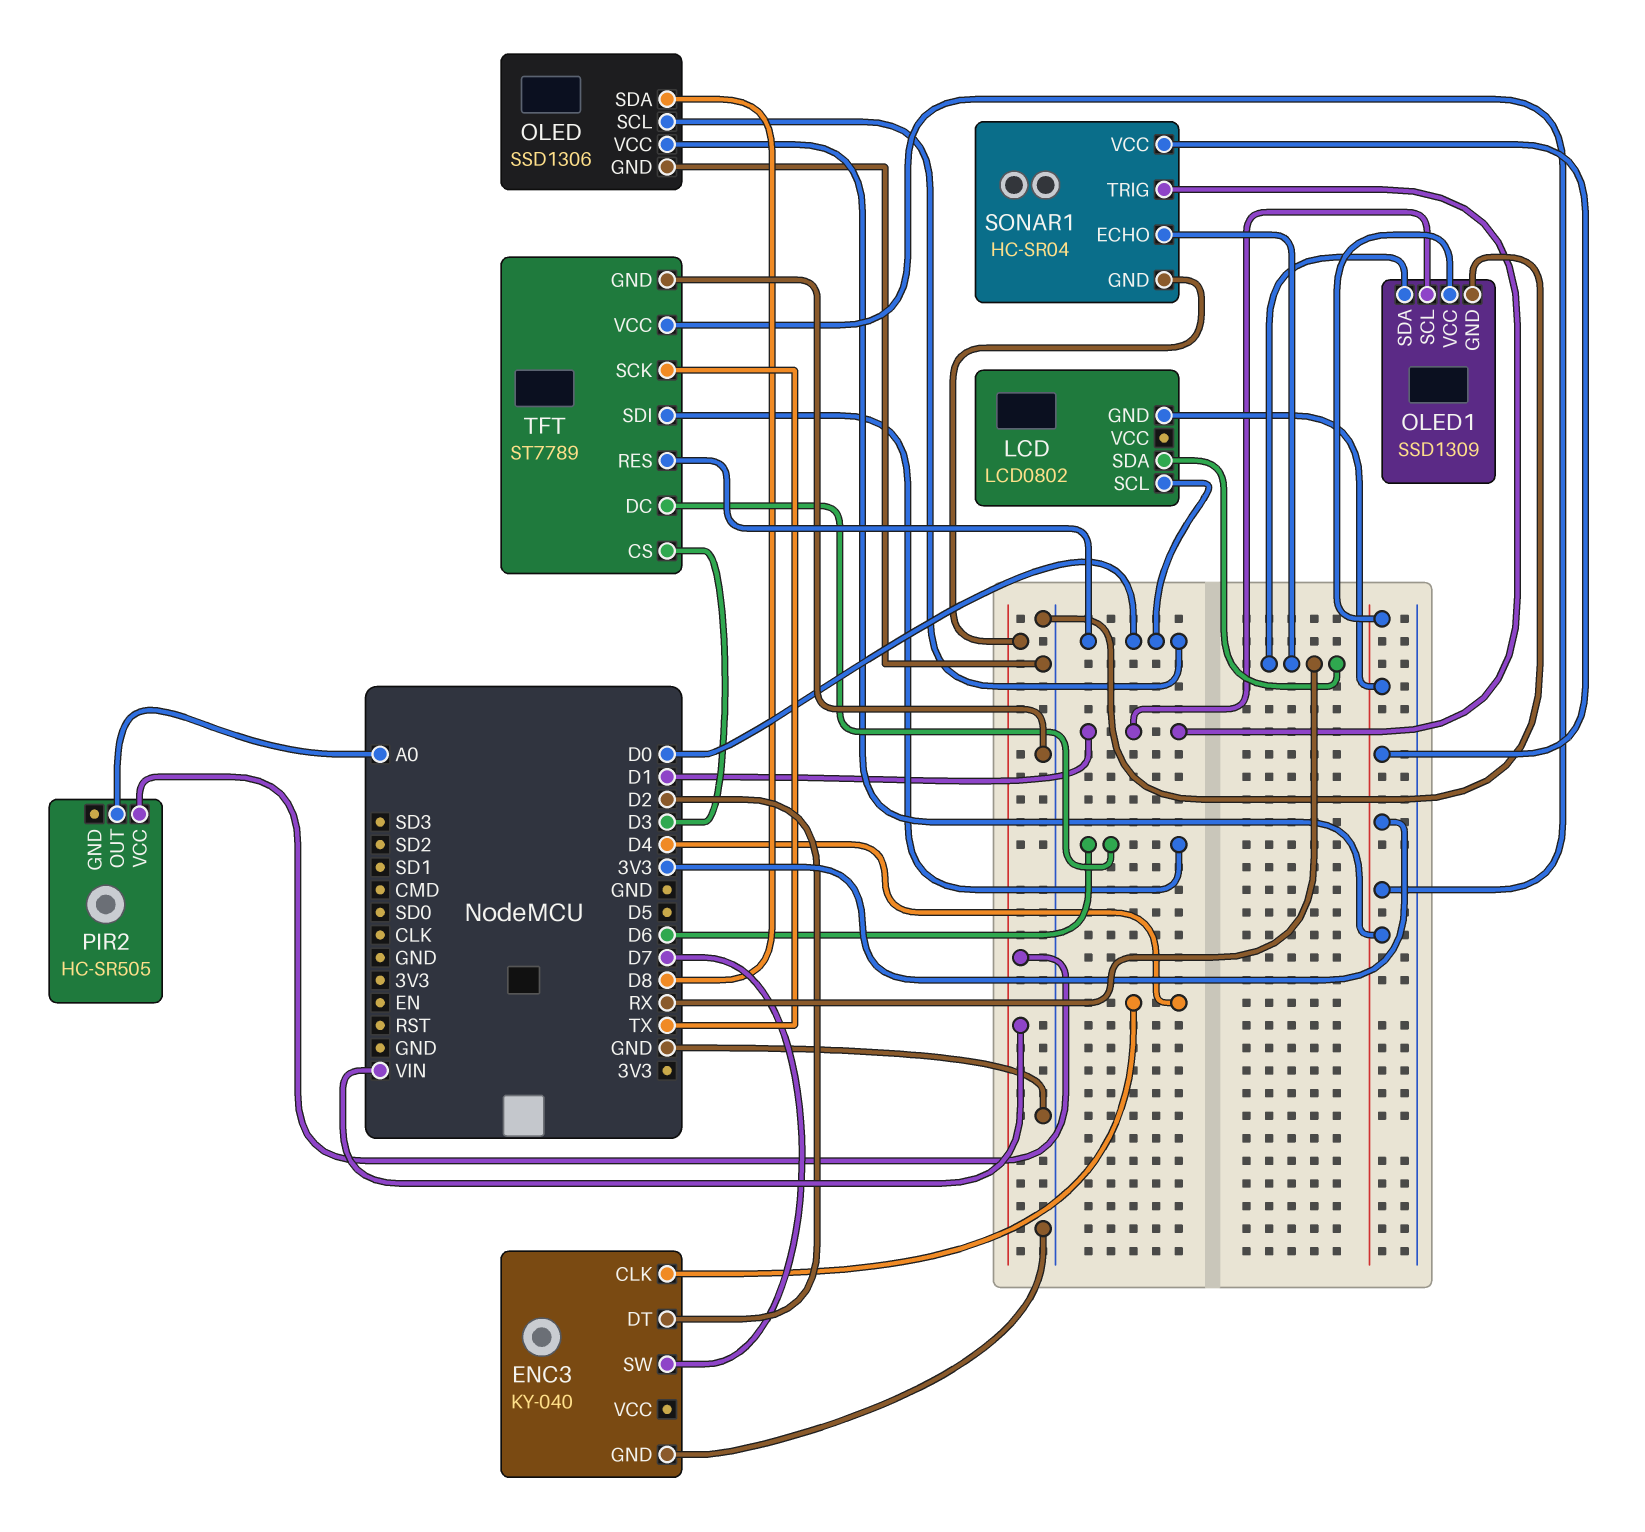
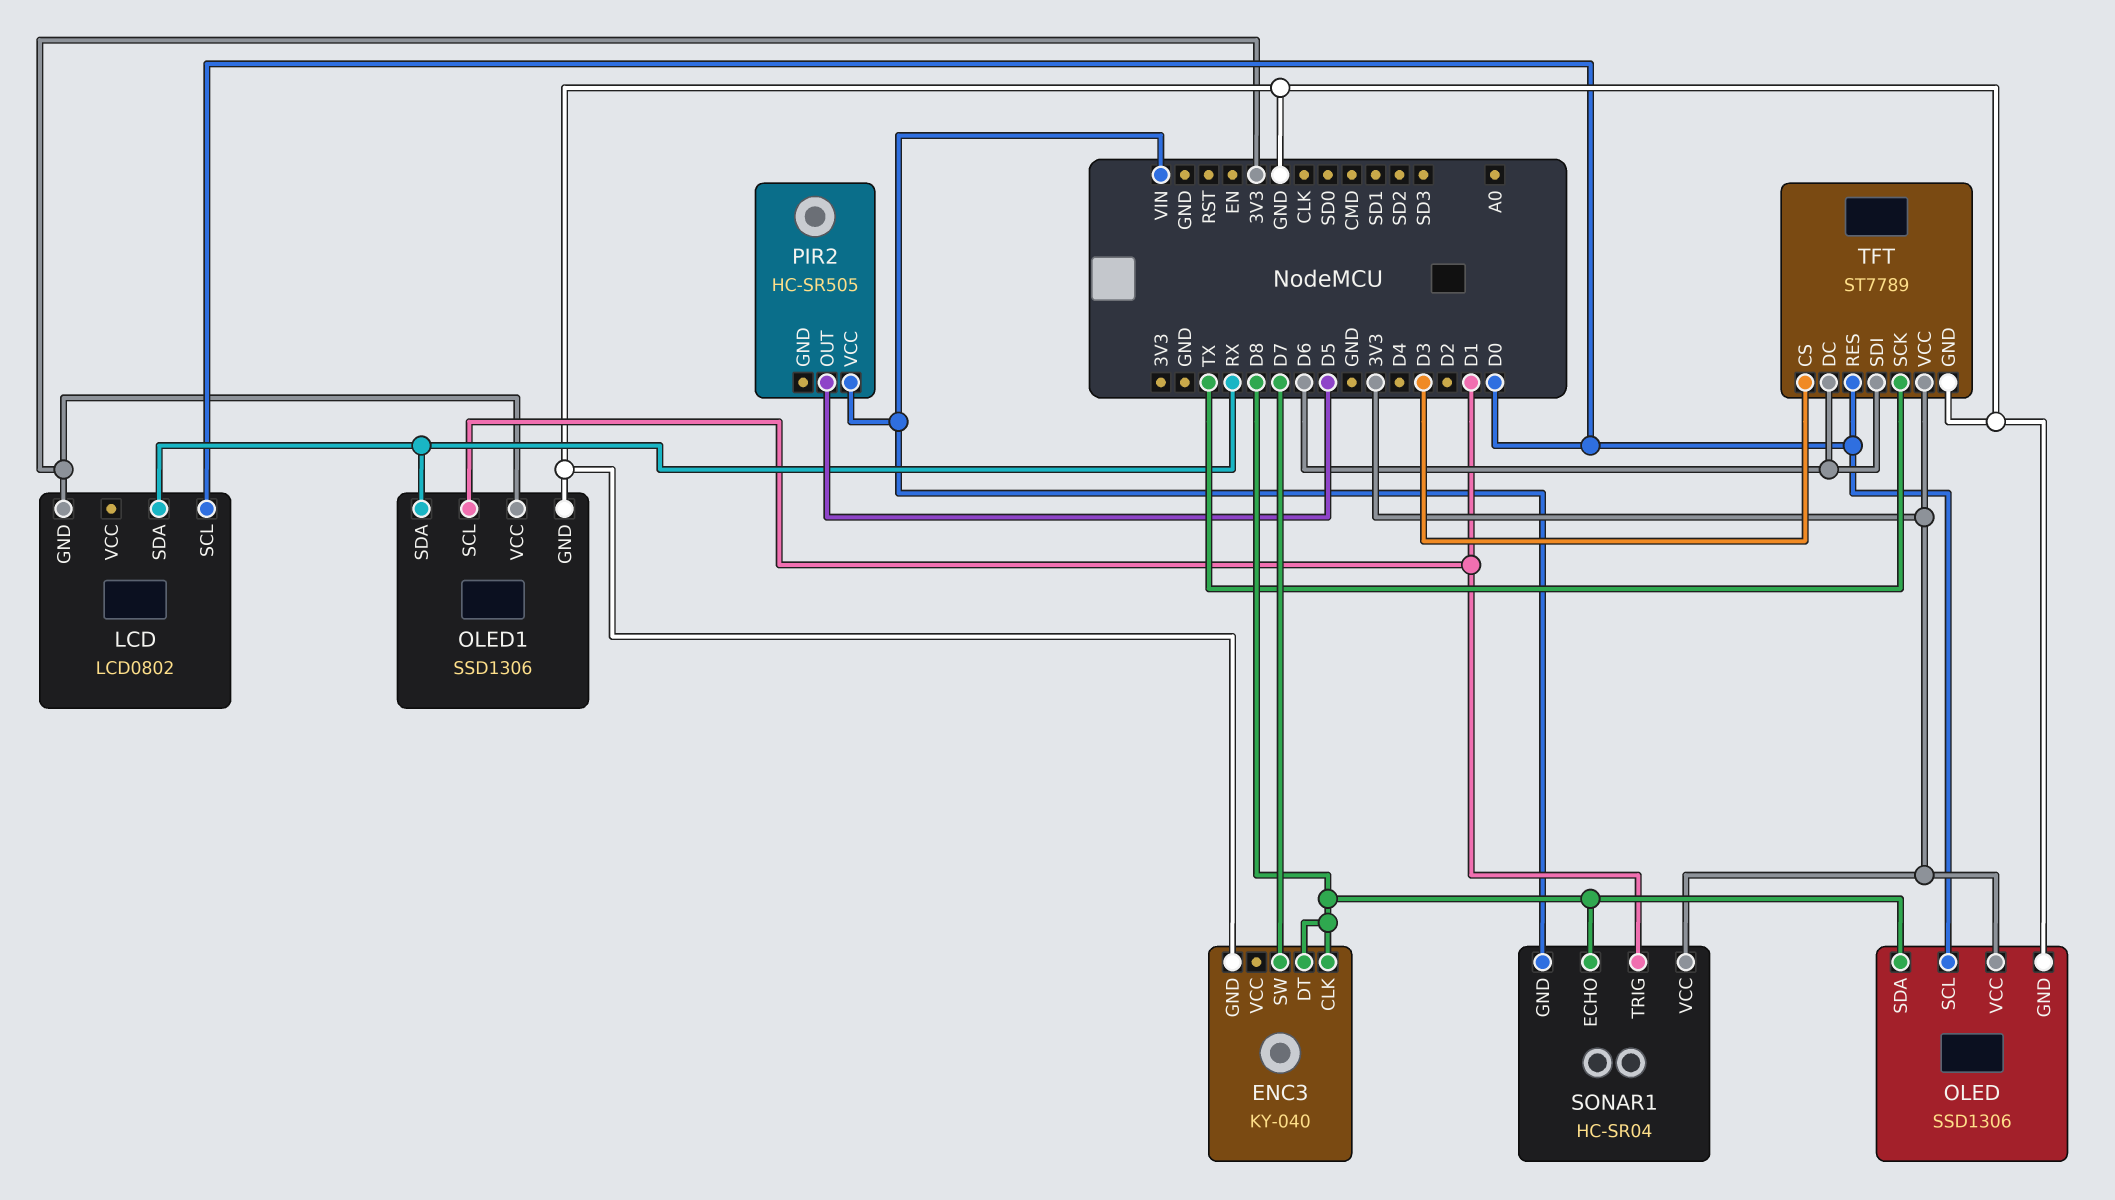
ENC3 pin CLK: D4 -> D8
ENC3 pin DT: D2 -> D8
OLED1: SSD1309 -> SSD1306
PIR2 pin OUT: A0 -> D5
SONAR1 pin ECHO: RX -> D8

